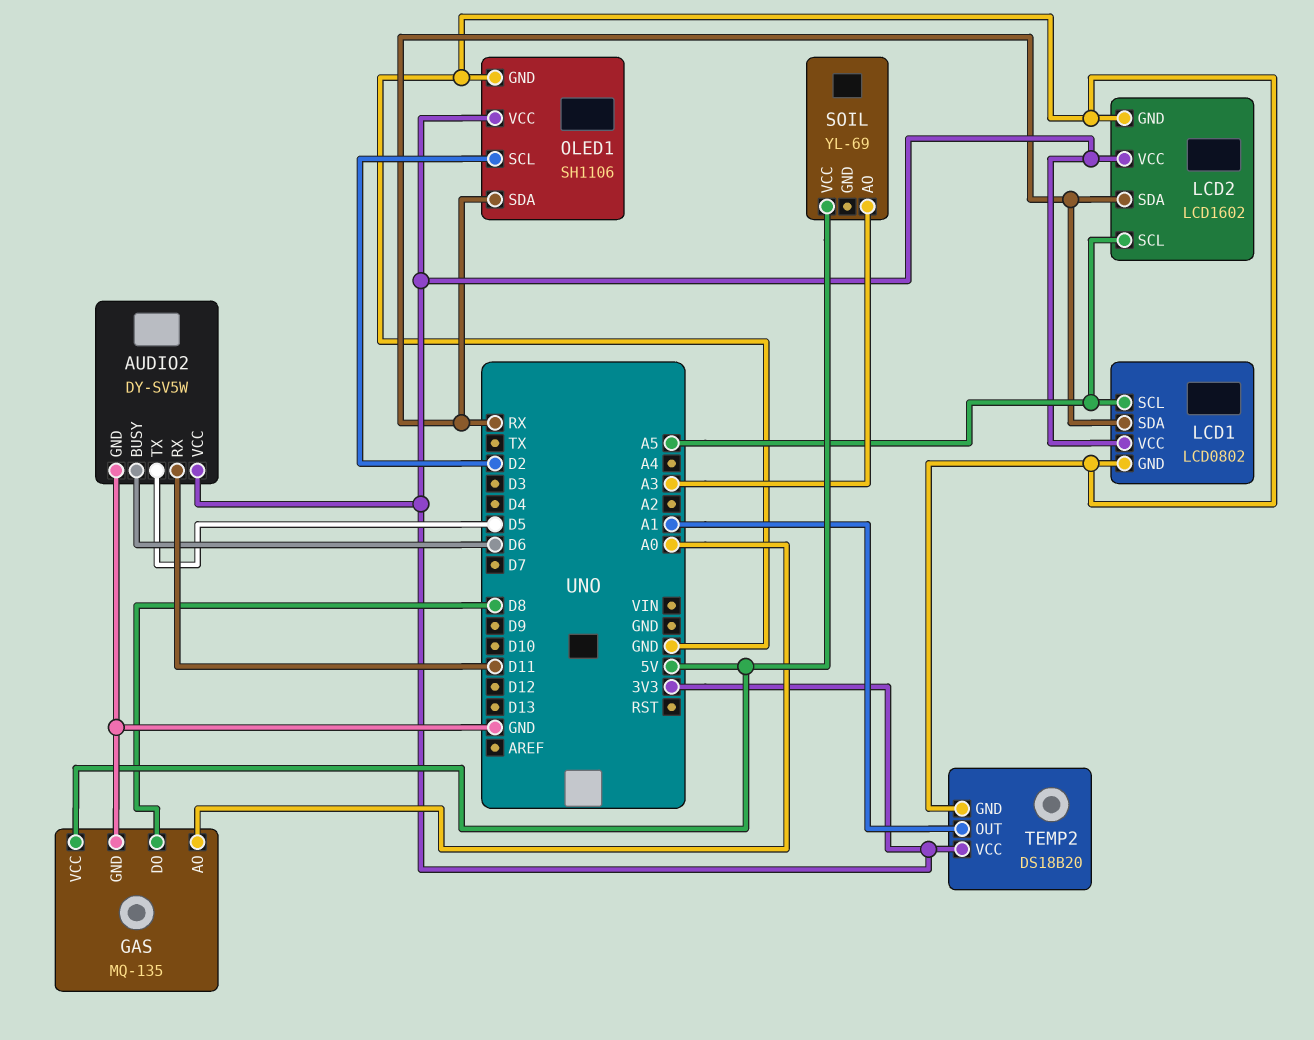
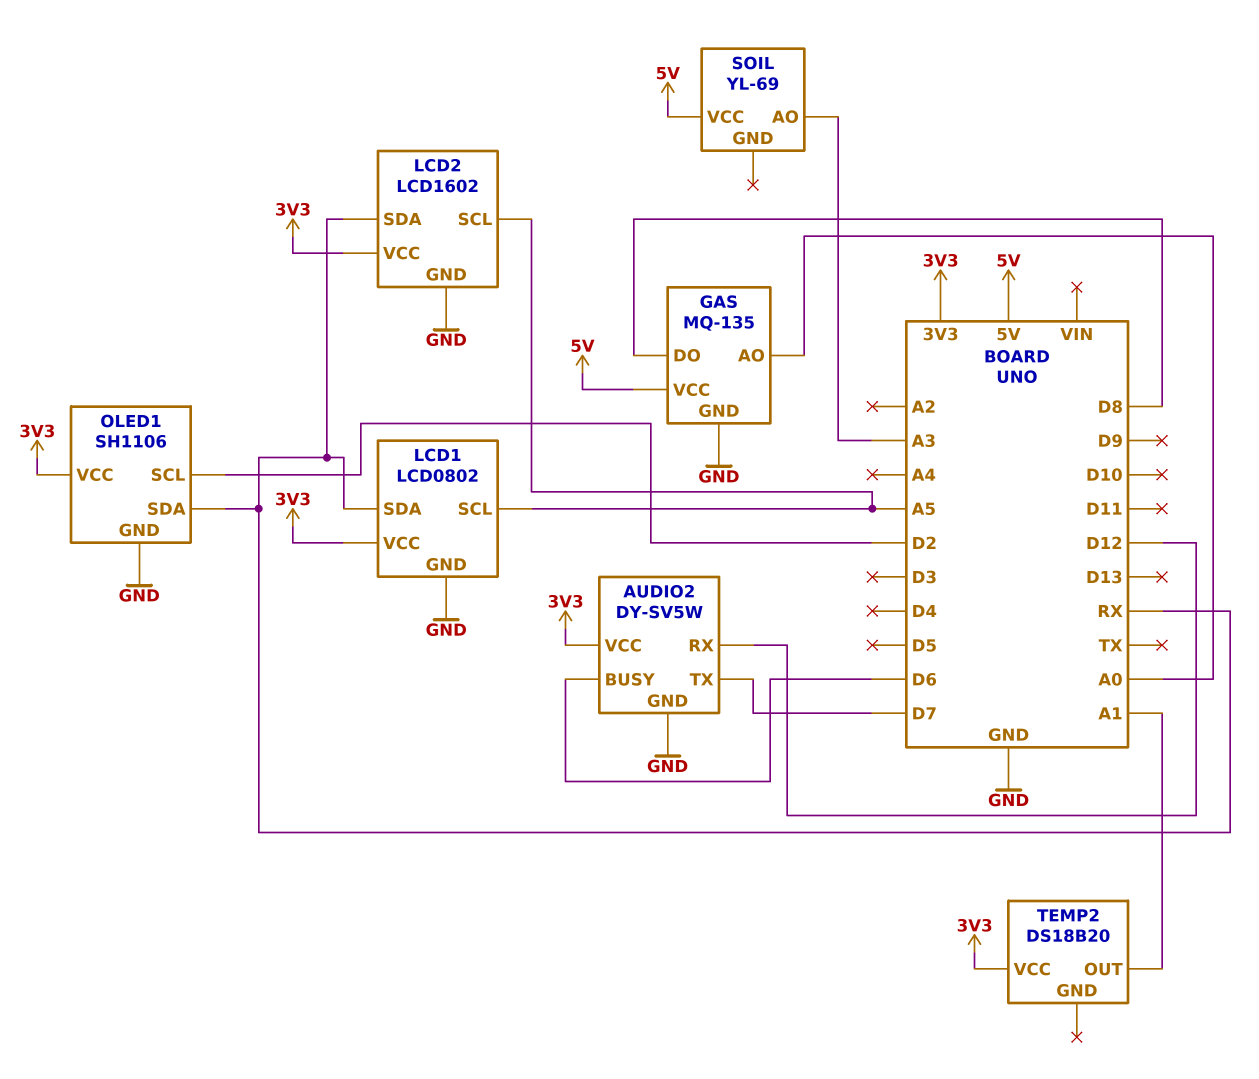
AUDIO2 pin RX: D11 -> D12
AUDIO2 pin TX: D5 -> D7
TEMP2 pin GND: GND -> none

